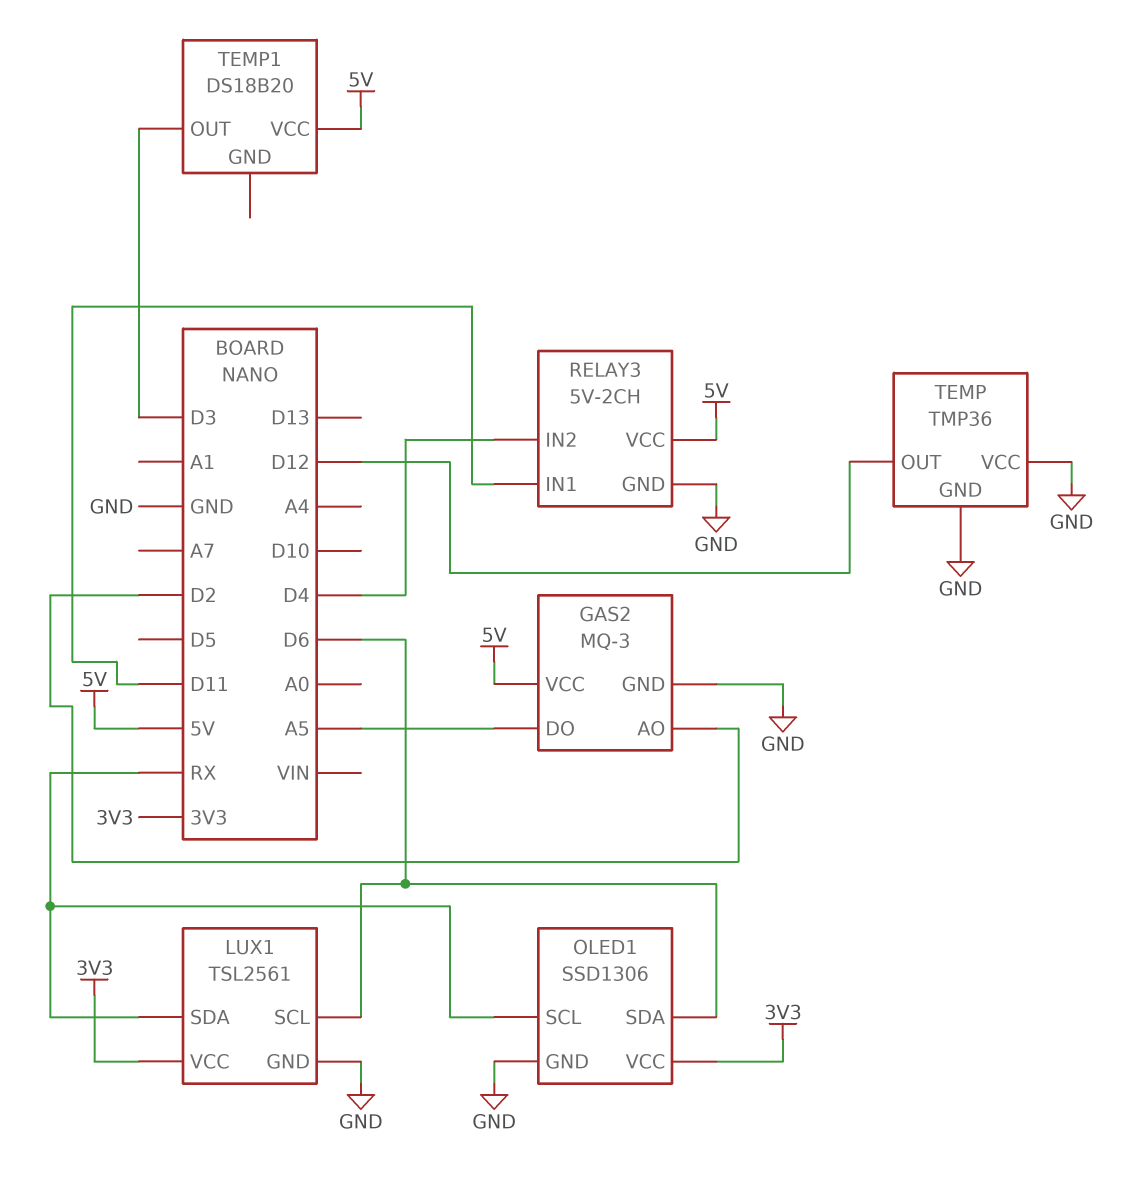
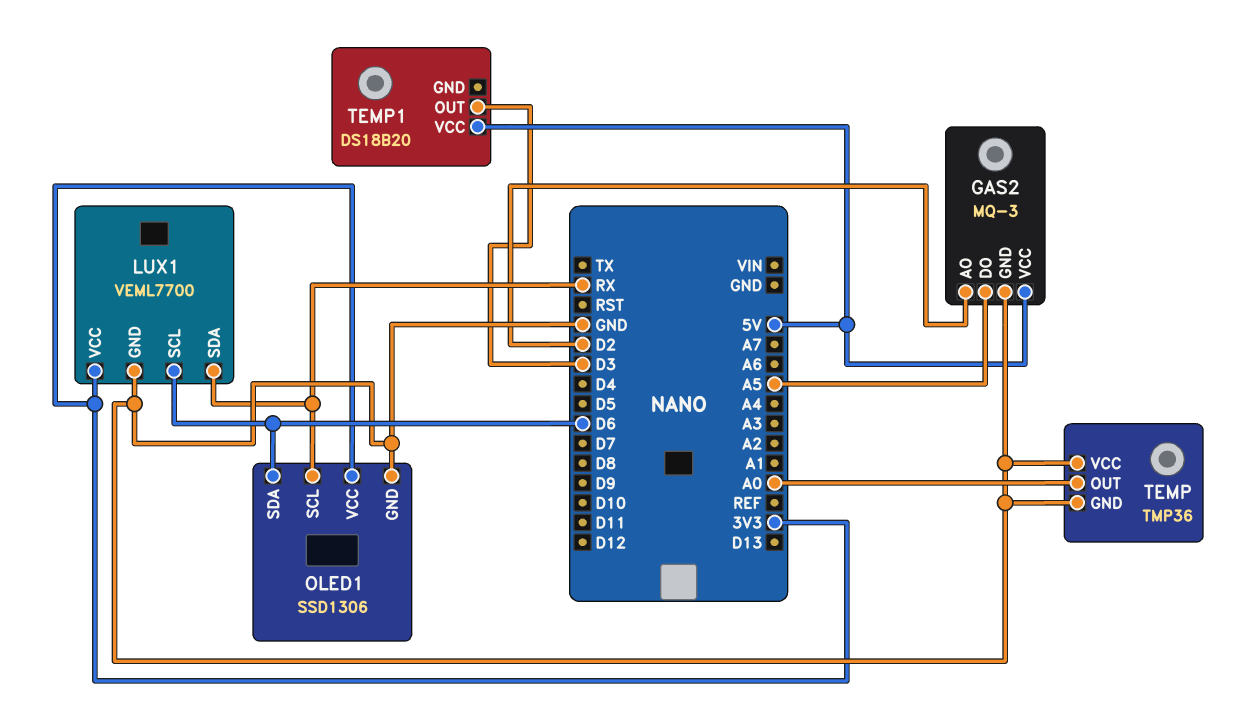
LUX1: TSL2561 -> VEML7700
RELAY3: 5V-2CH -> none
RELAY3 pin GND: GND -> none
RELAY3 pin IN1: D11 -> none
RELAY3 pin IN2: D4 -> none
RELAY3 pin VCC: 5V -> none
TEMP pin OUT: D12 -> A0

